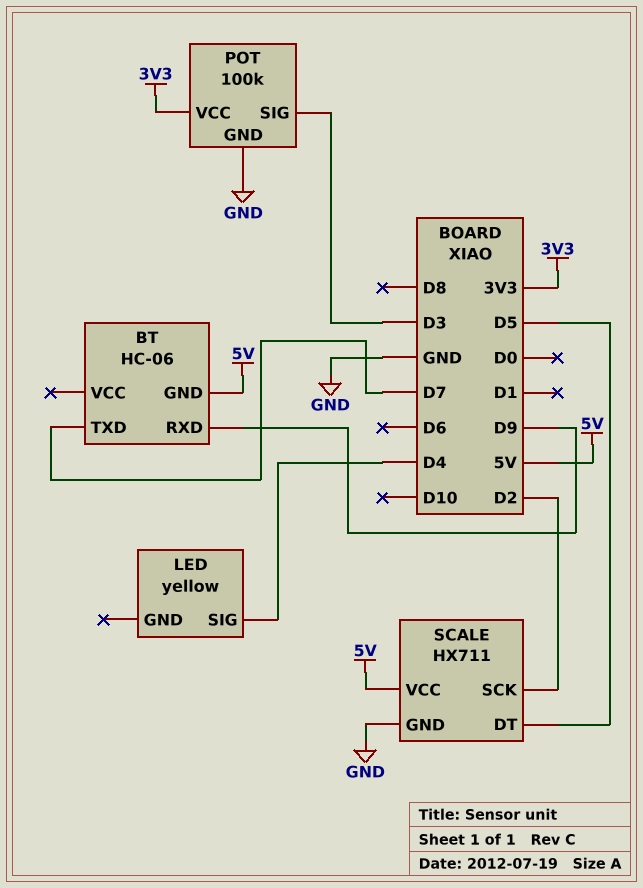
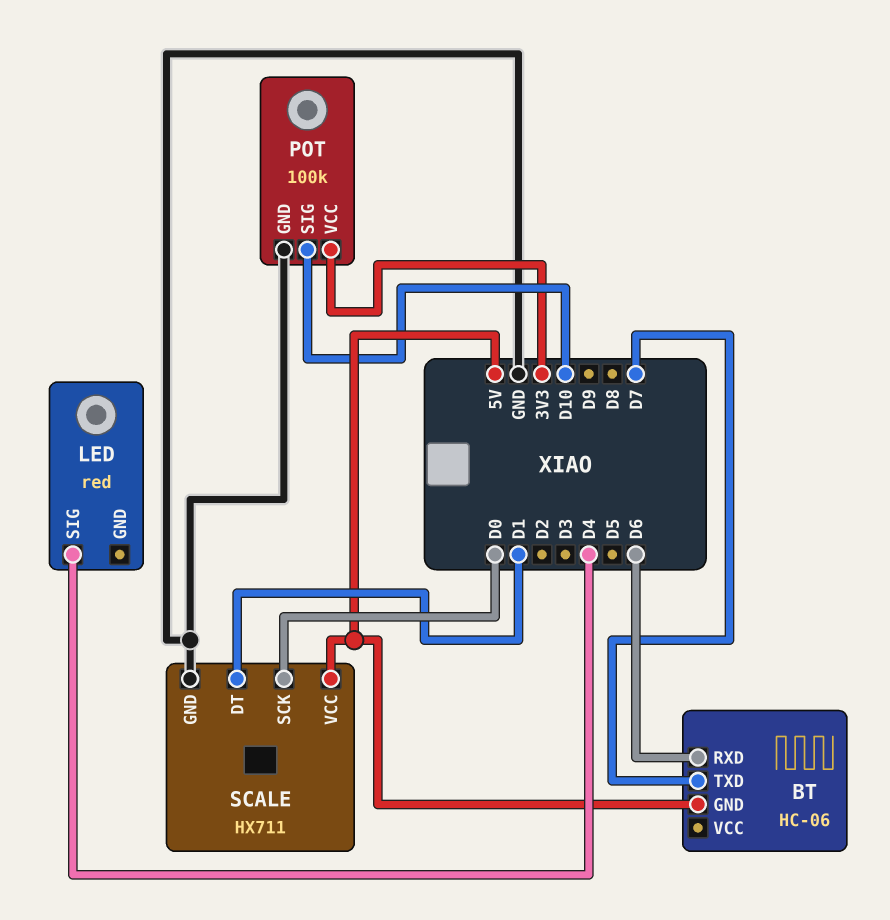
BT pin RXD: D9 -> D6
LED: yellow -> red
POT pin SIG: D3 -> D10
SCALE pin DT: D5 -> D1
SCALE pin SCK: D2 -> D0

